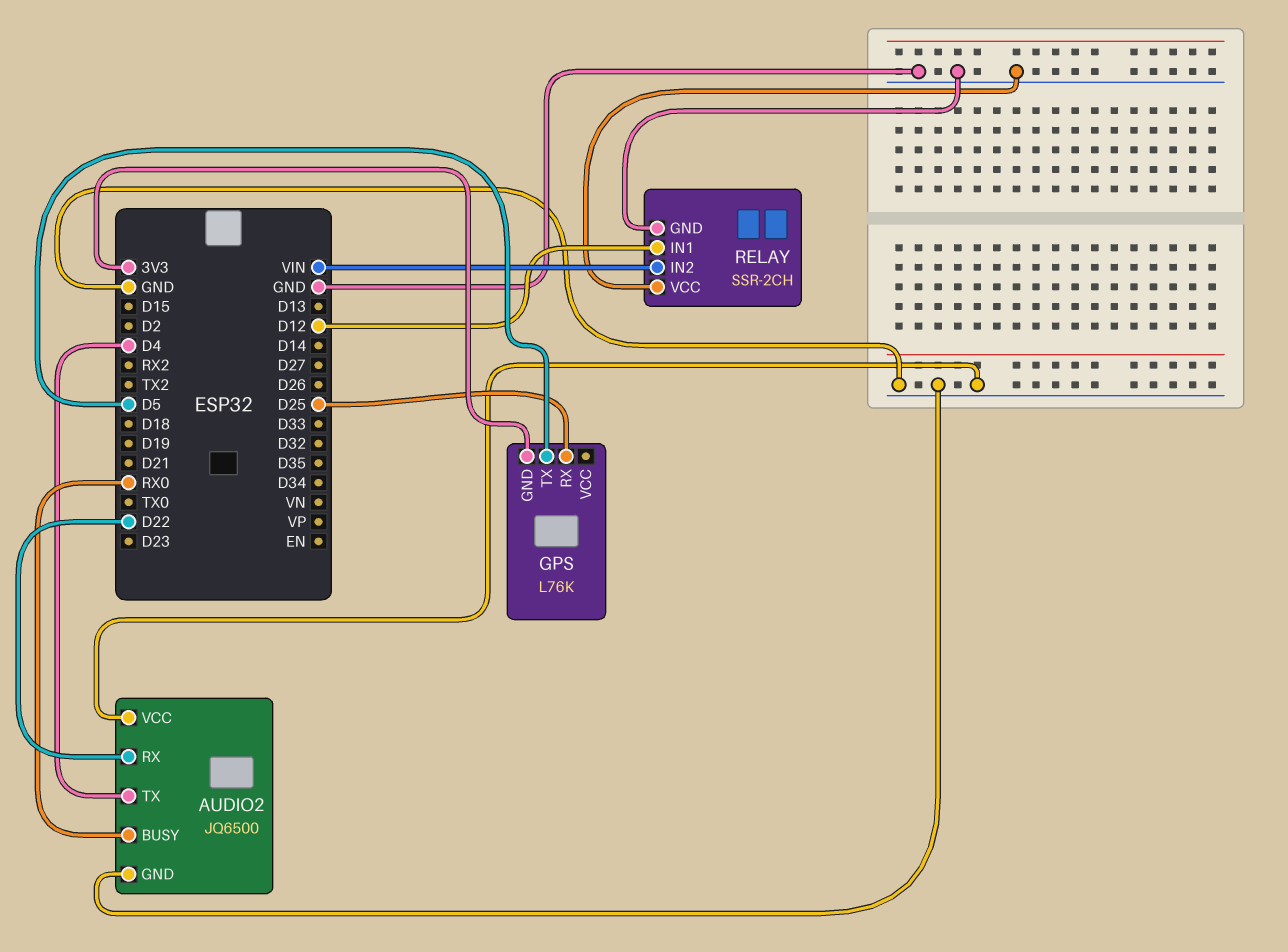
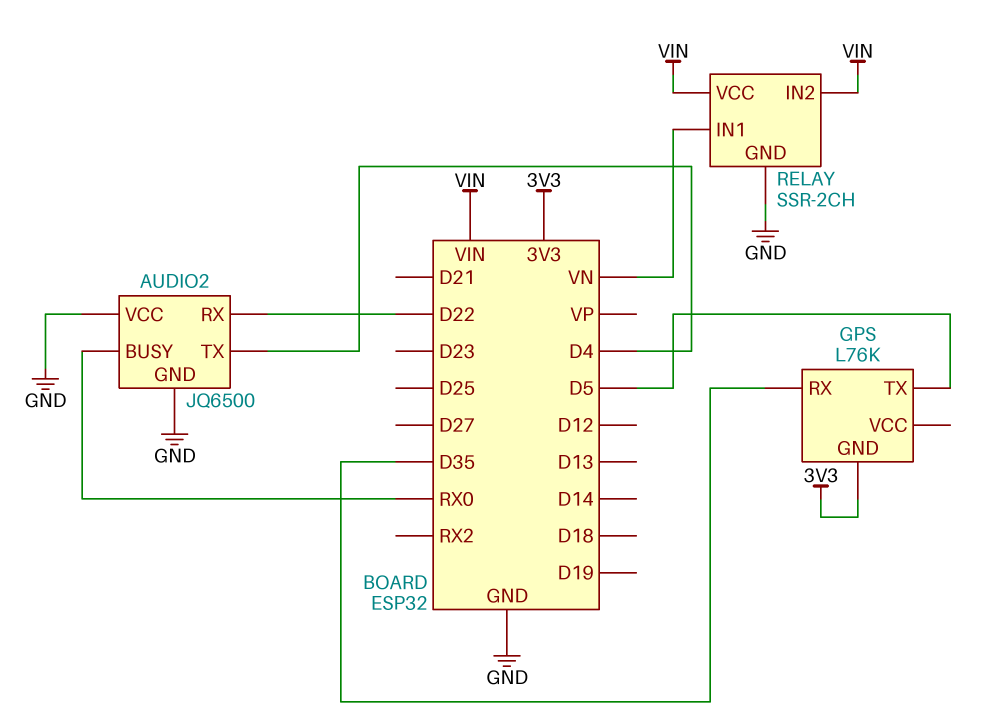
GPS pin RX: D25 -> D35
RELAY pin IN1: D12 -> VN
RELAY pin VCC: GND -> VIN

